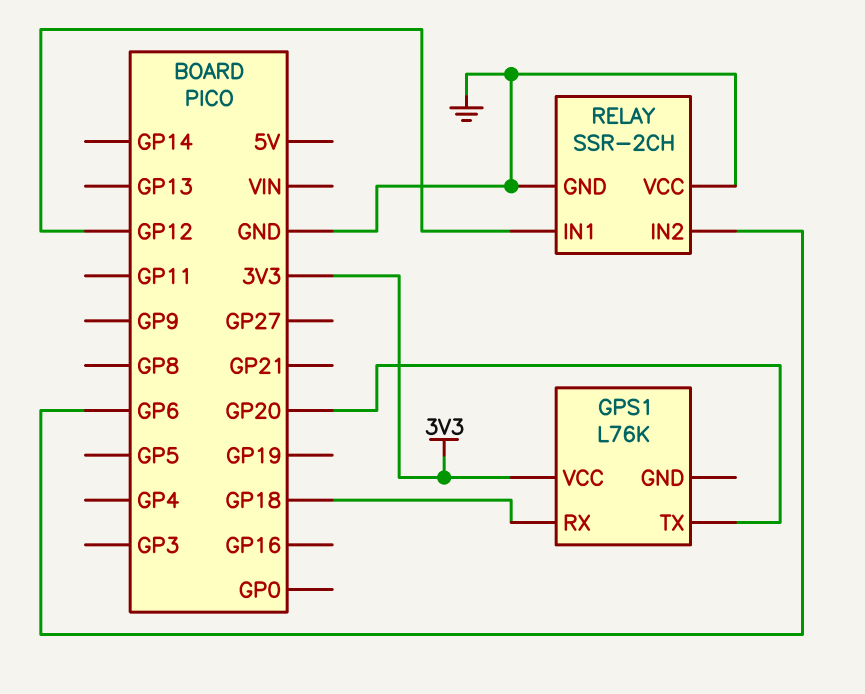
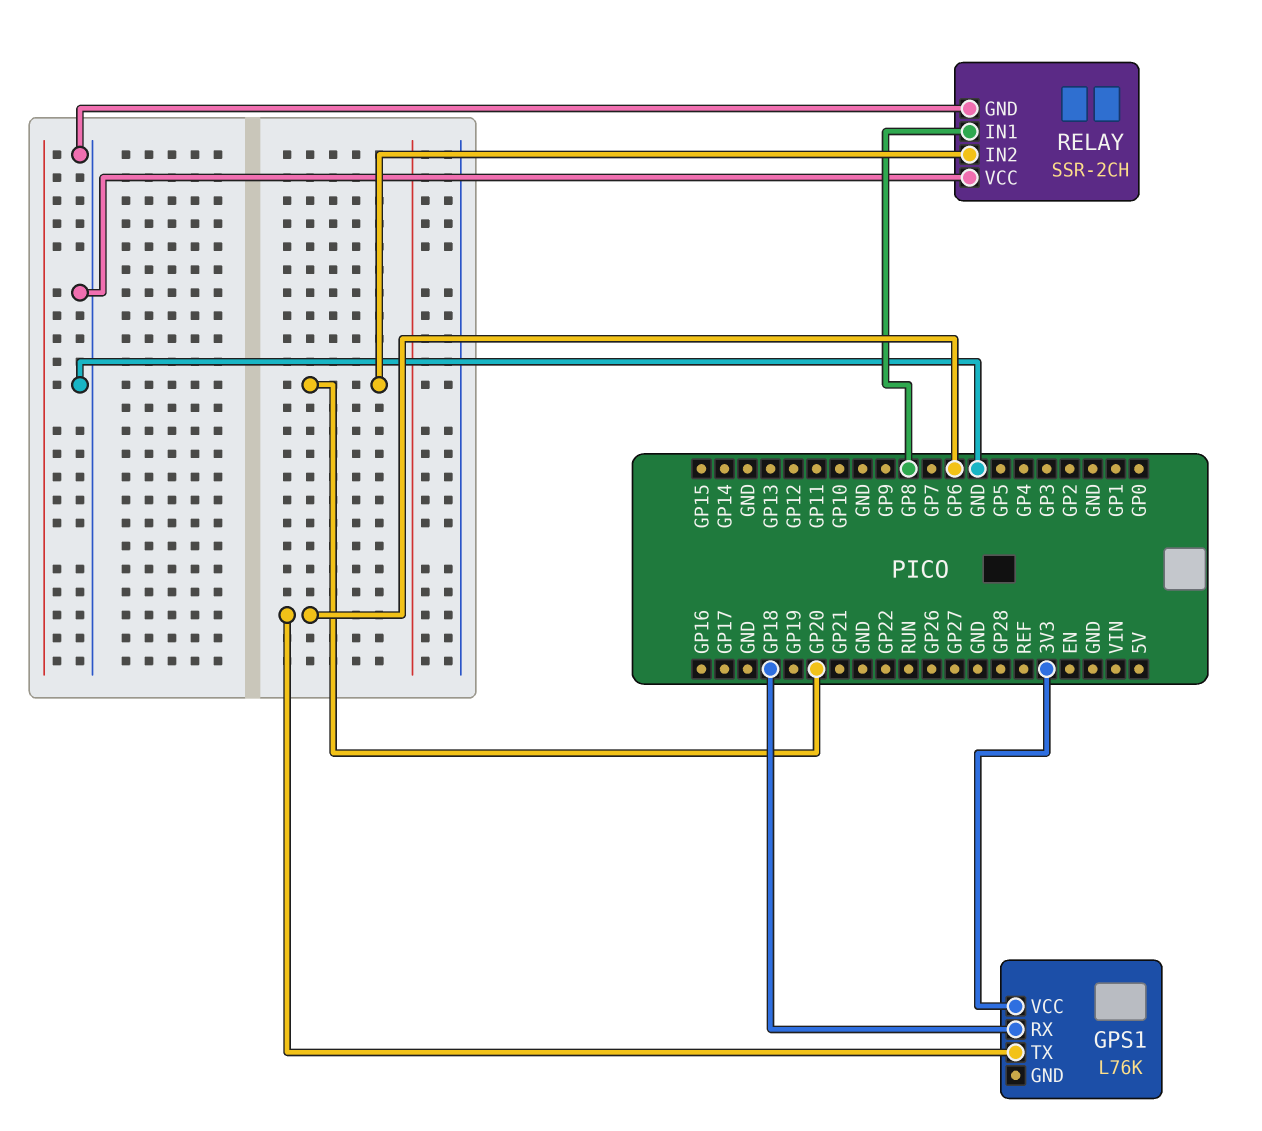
GPS1 pin TX: GP20 -> GP6
RELAY pin IN1: GP12 -> GP8
RELAY pin IN2: GP6 -> GP20

